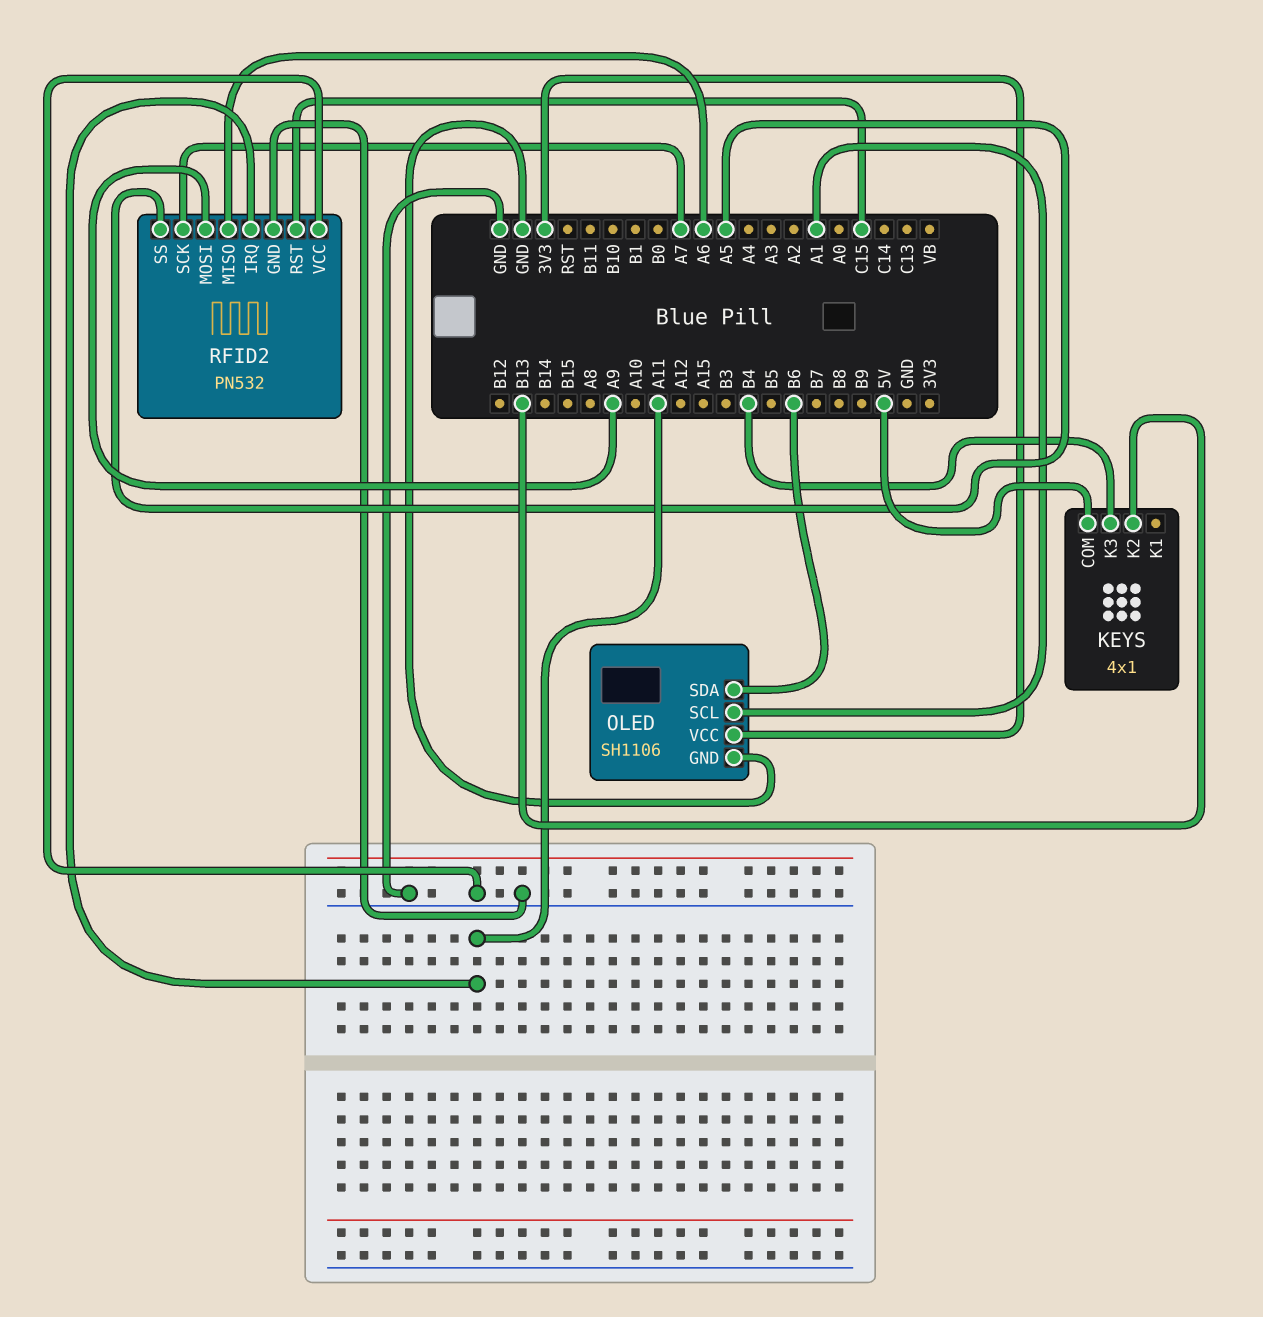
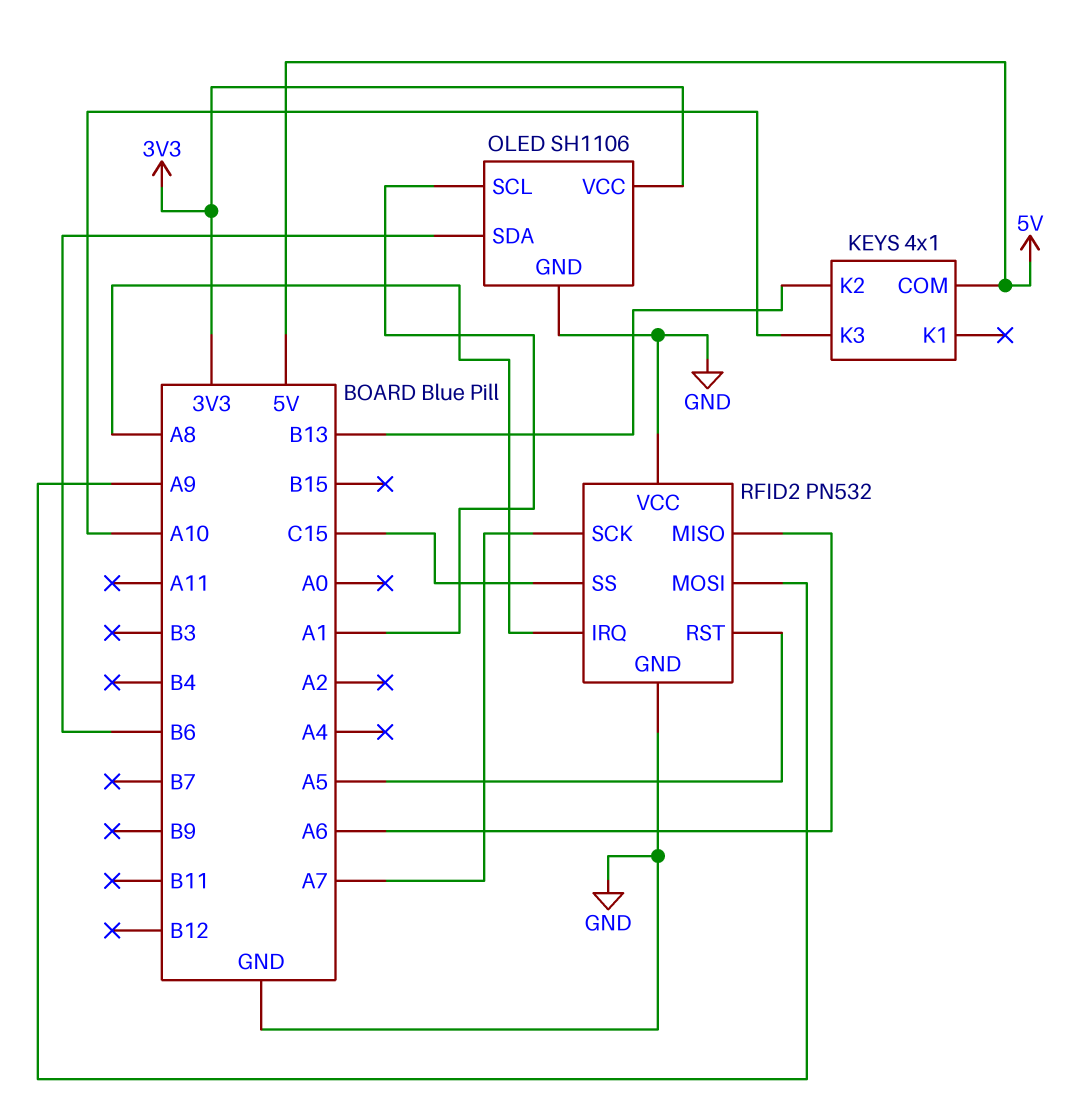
KEYS pin K3: B4 -> A10
RFID2 pin IRQ: A11 -> A8
RFID2 pin RST: C15 -> A5
RFID2 pin SS: A5 -> C15

